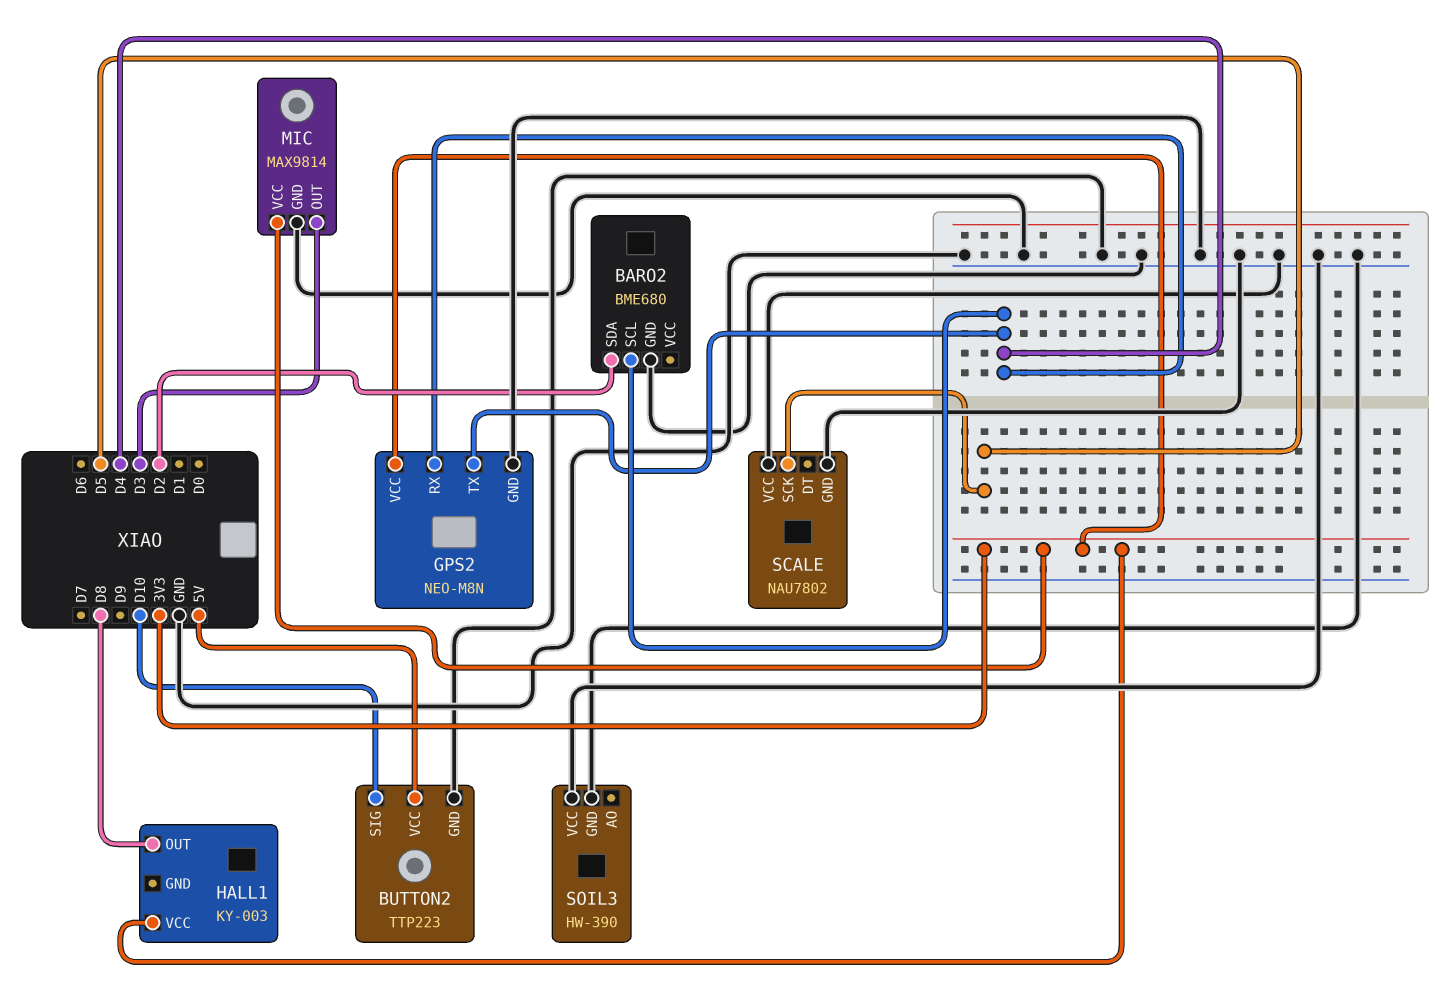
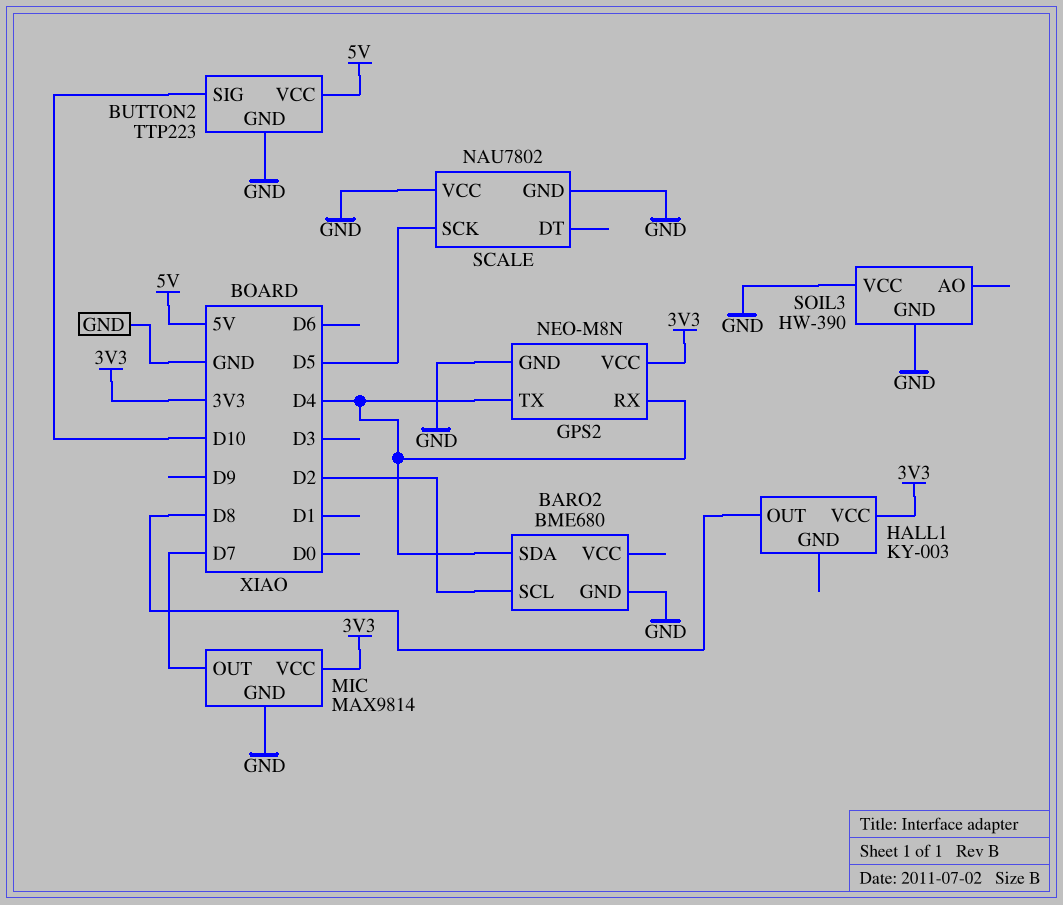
BARO2 pin SCL: D4 -> D2
BARO2 pin SDA: D2 -> D4
MIC pin OUT: D3 -> D7

